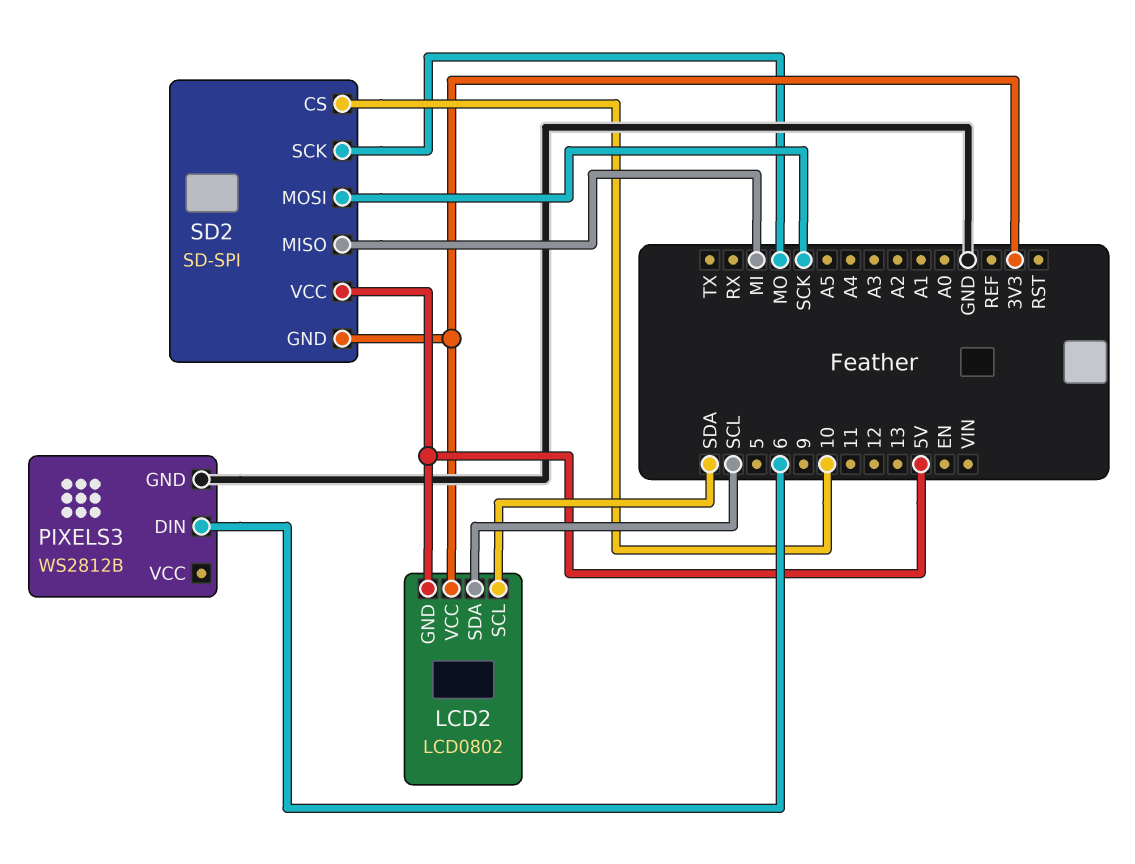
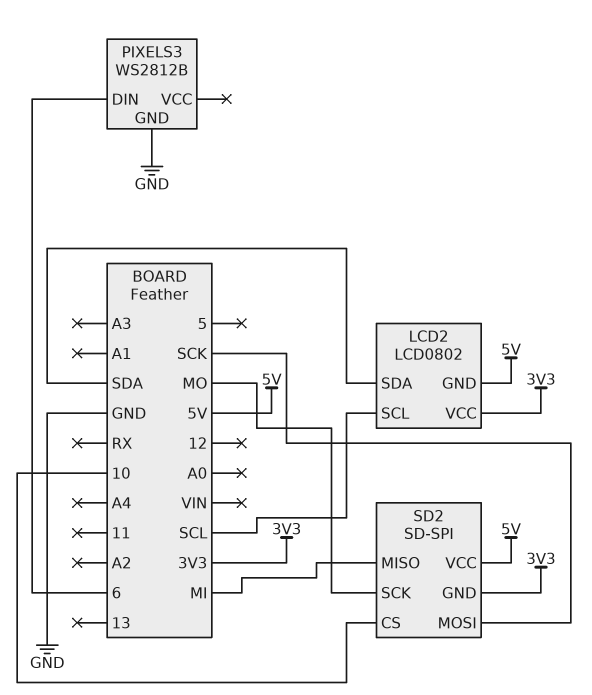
LCD2 pin SCL: SDA -> SCL
LCD2 pin SDA: SCL -> SDA

